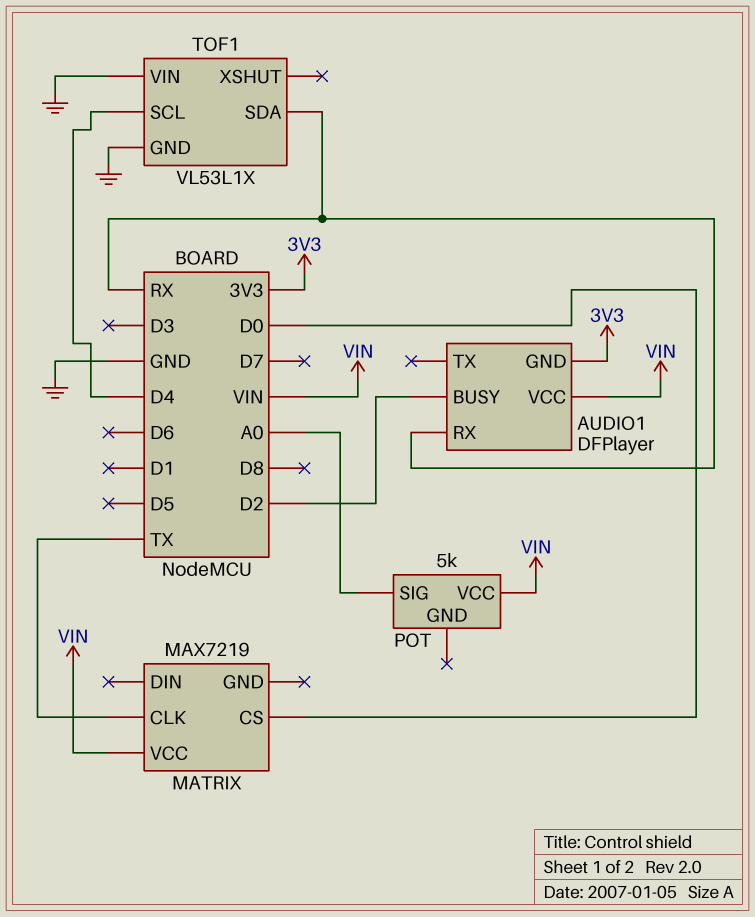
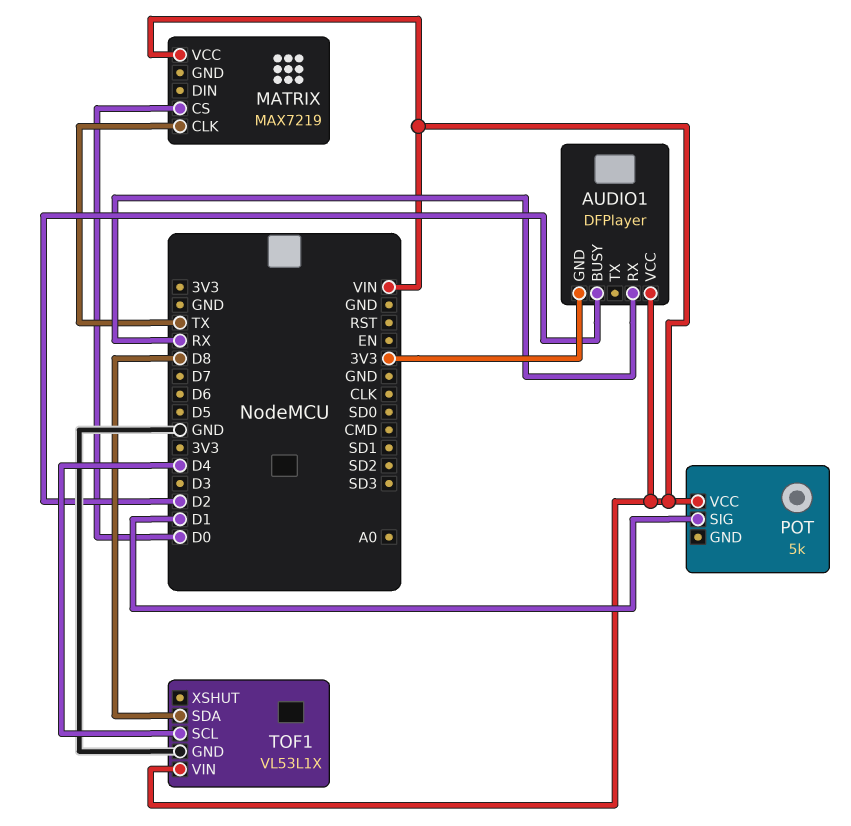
POT pin SIG: A0 -> D1
TOF1 pin SDA: RX -> D8
TOF1 pin VIN: GND -> VIN

